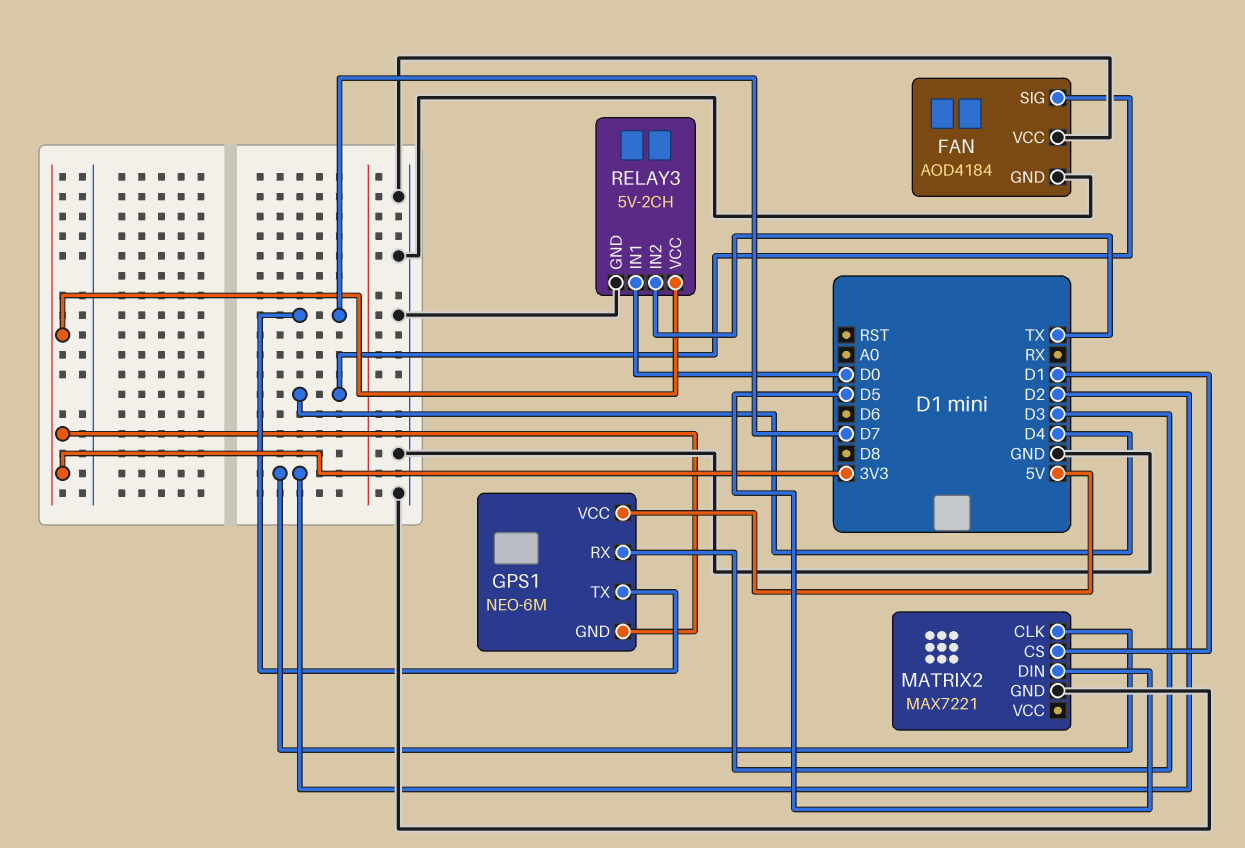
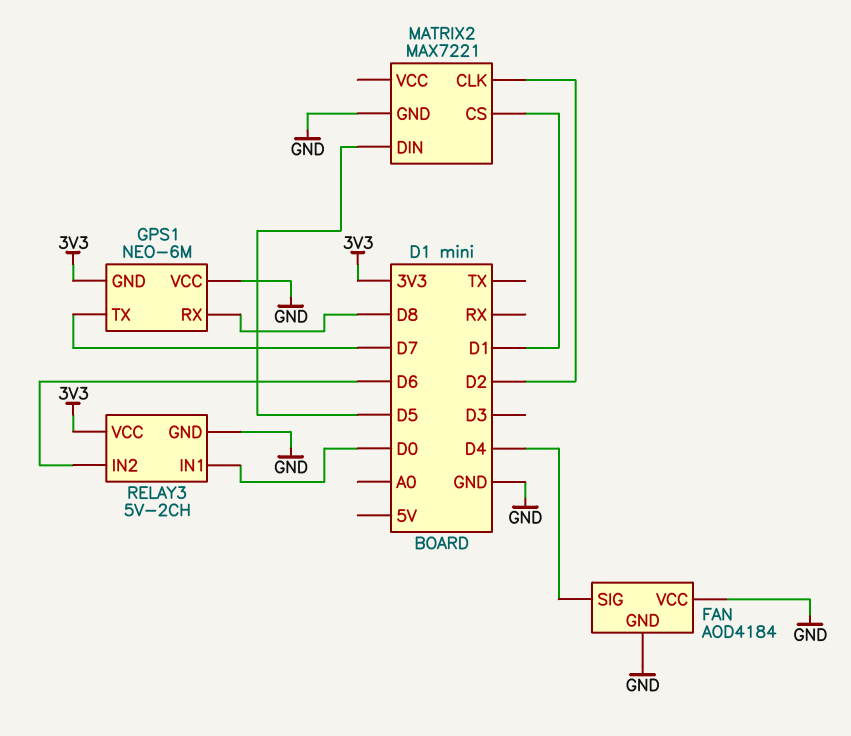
GPS1 pin RX: D3 -> D8
GPS1 pin VCC: 5V -> GND
RELAY3 pin IN2: TX -> D6

